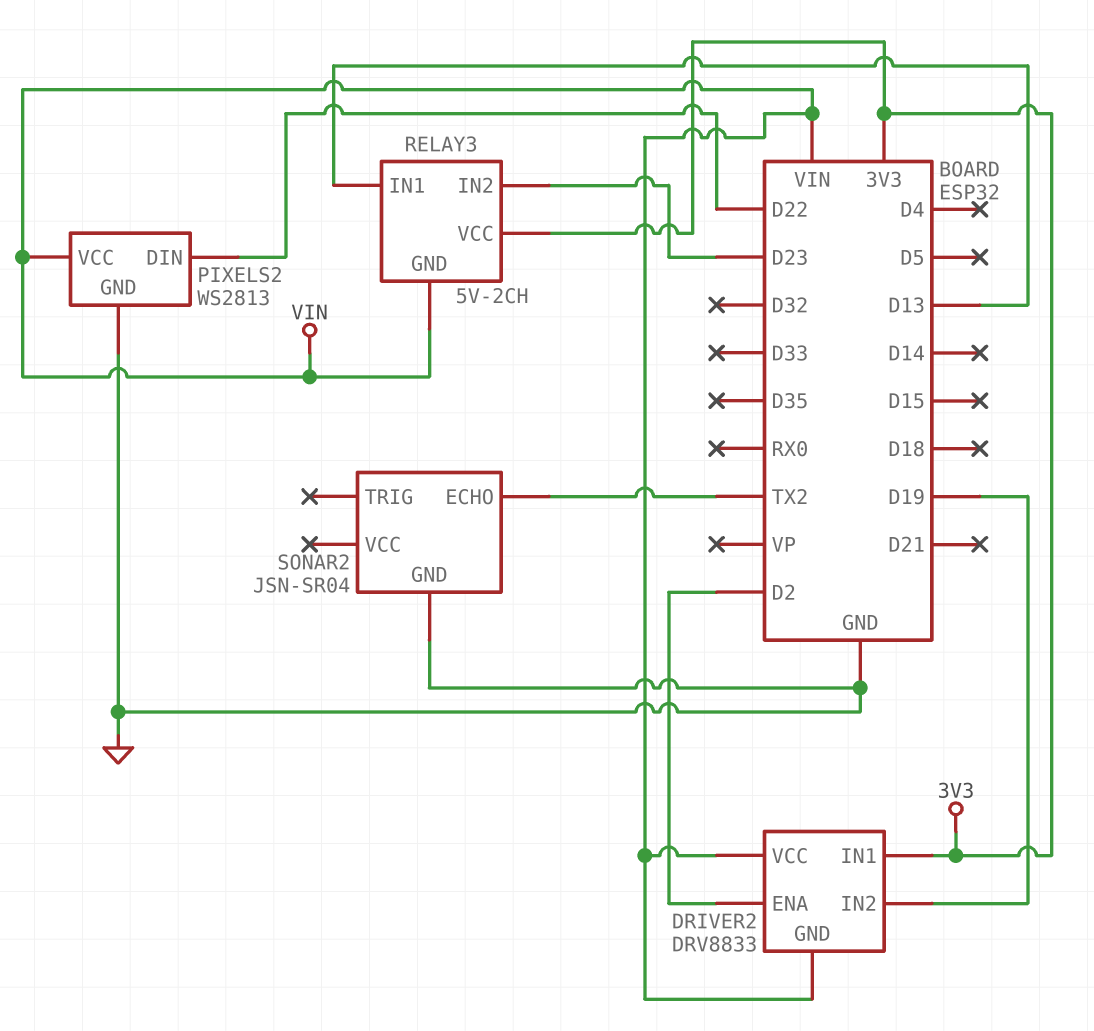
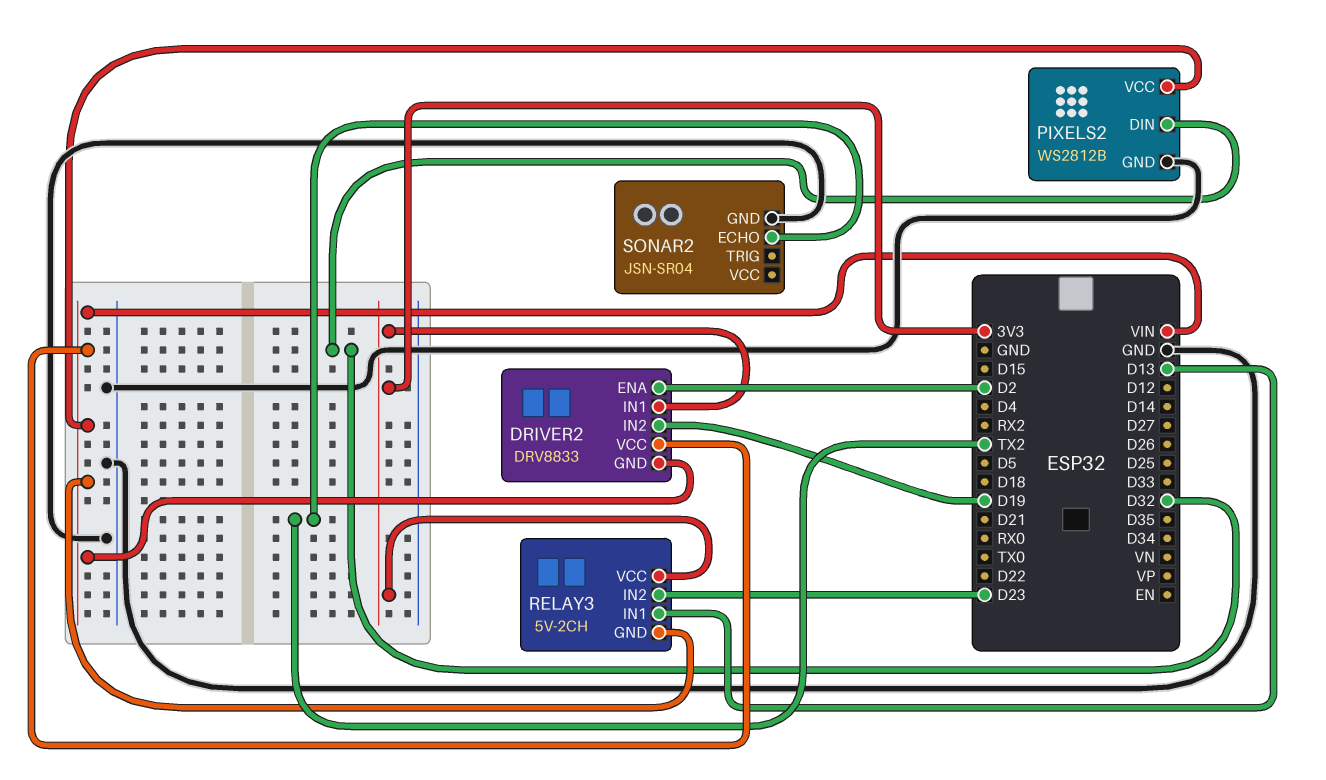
PIXELS2: WS2813 -> WS2812B
PIXELS2 pin DIN: D22 -> D32

